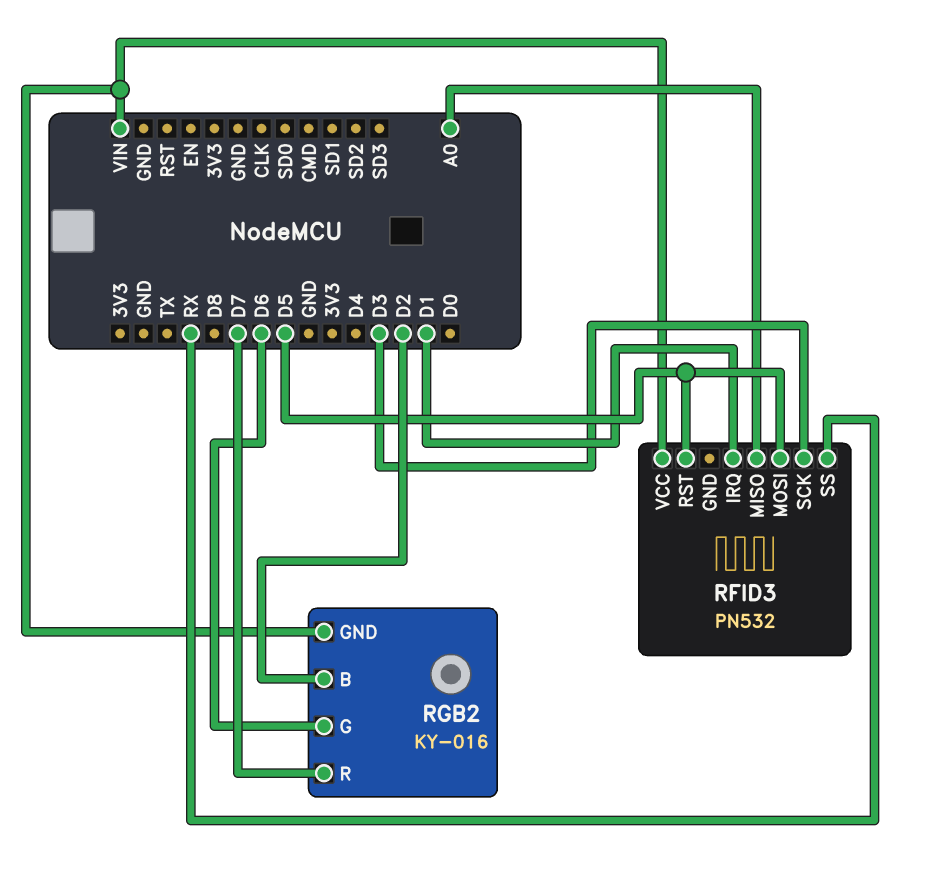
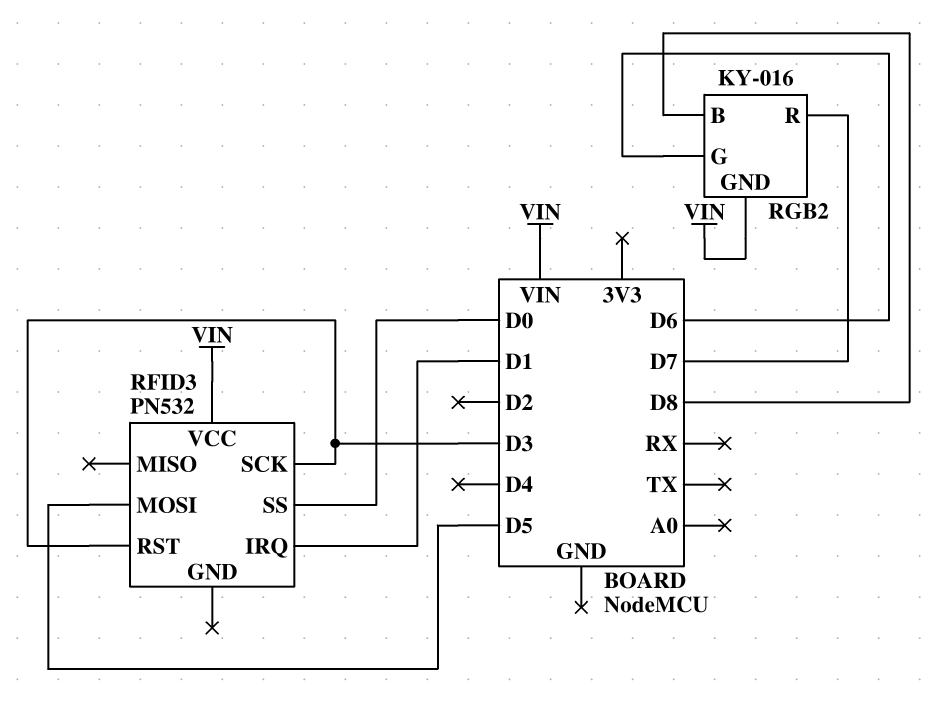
RFID3 pin MISO: A0 -> none
RFID3 pin RST: D5 -> D3
RFID3 pin SS: RX -> D0
RGB2 pin B: D2 -> D8

